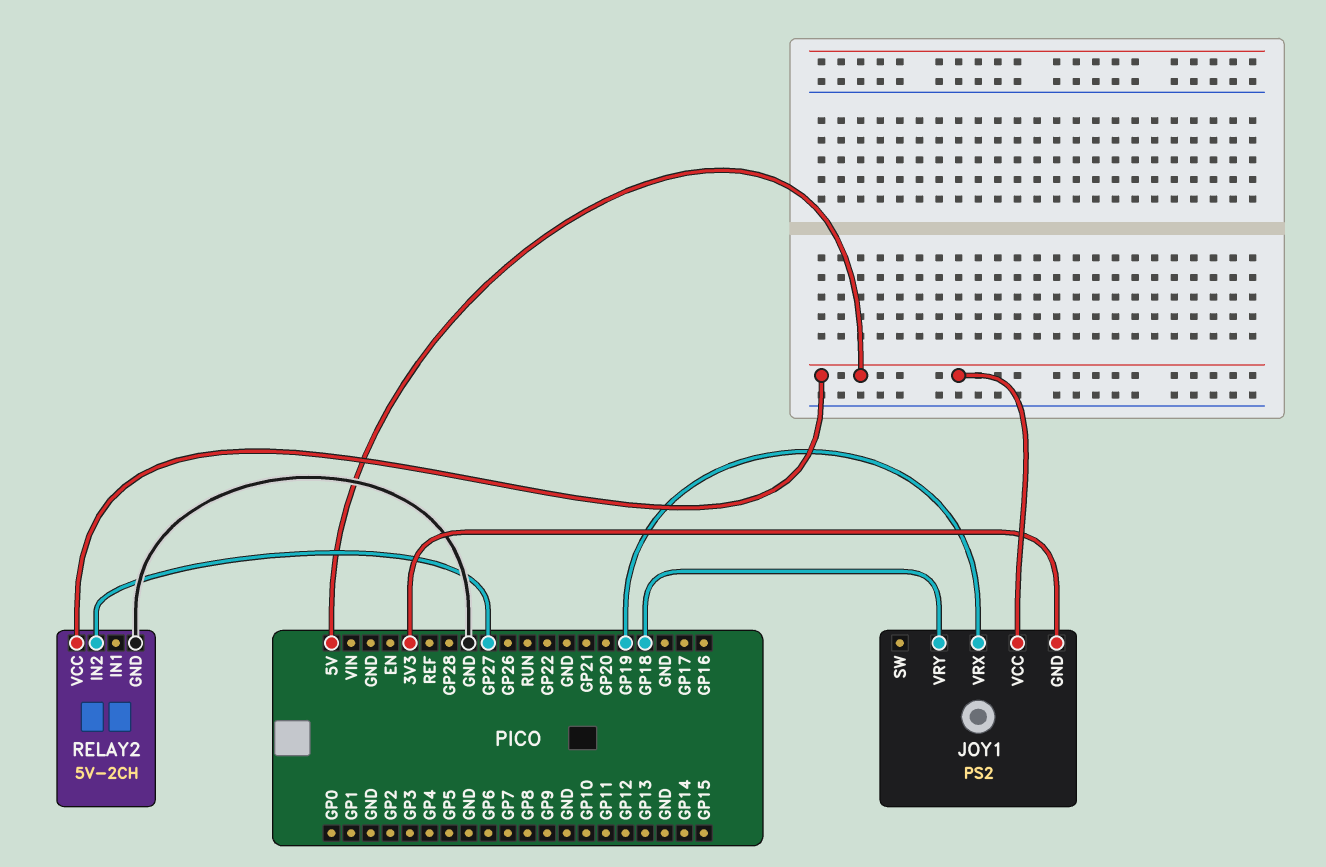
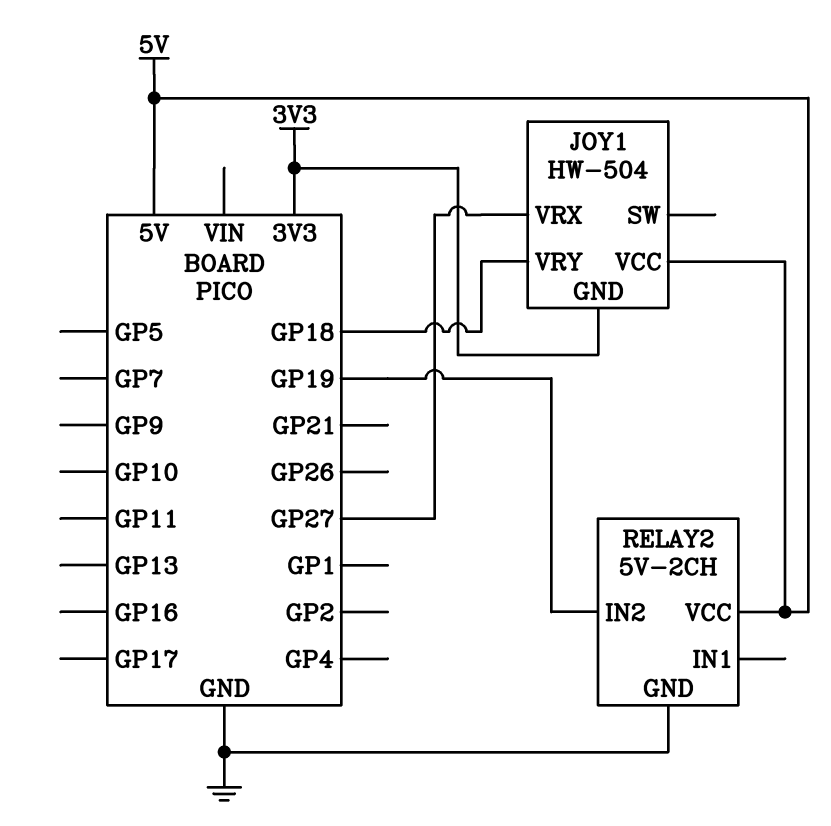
JOY1: PS2 -> HW-504
JOY1 pin VRX: GP19 -> GP27
RELAY2 pin IN2: GP27 -> GP19

